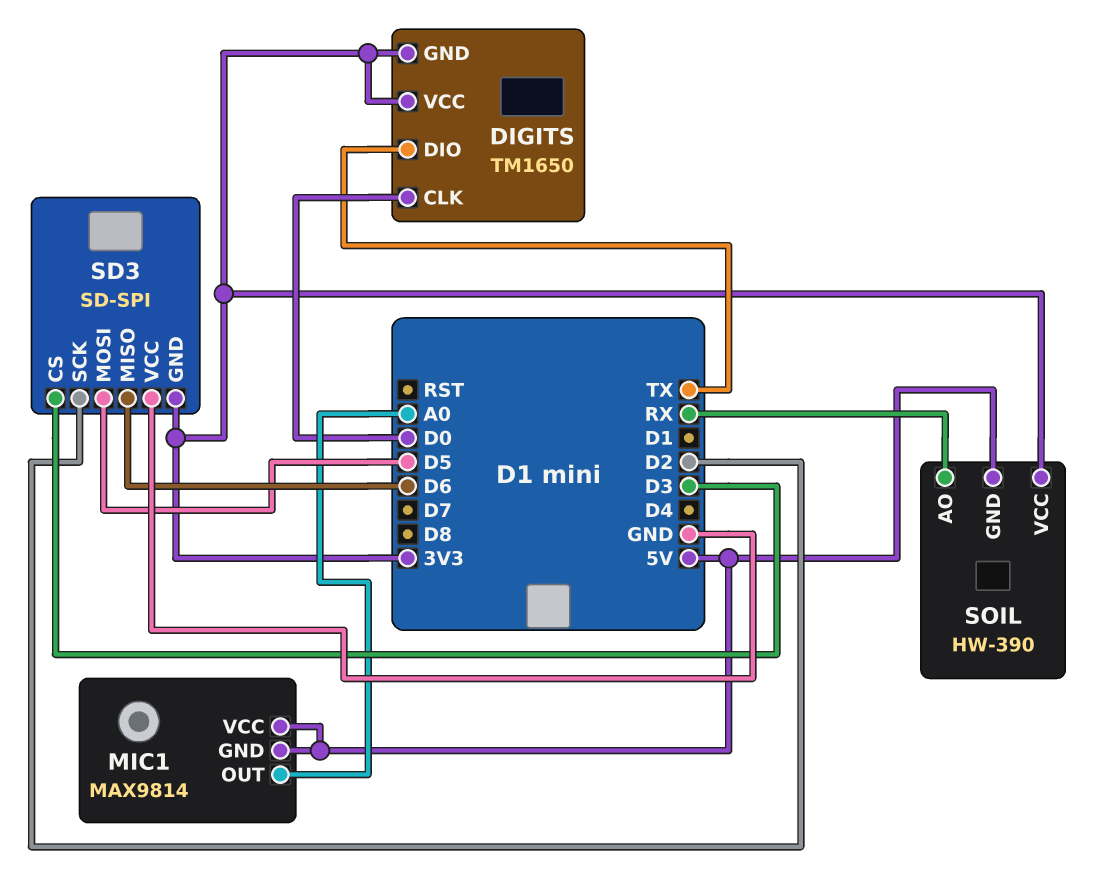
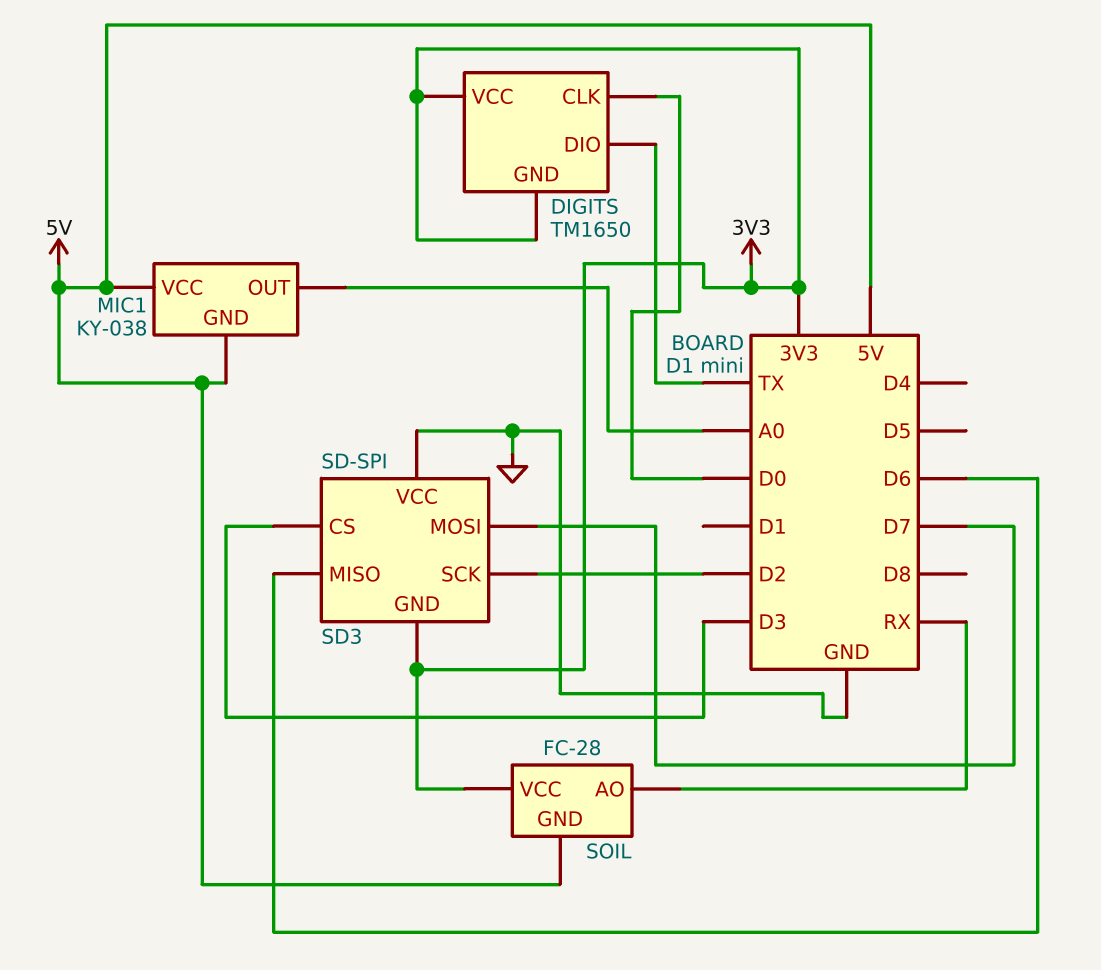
MIC1: MAX9814 -> KY-038
SD3 pin MOSI: D5 -> D7
SOIL: HW-390 -> FC-28

